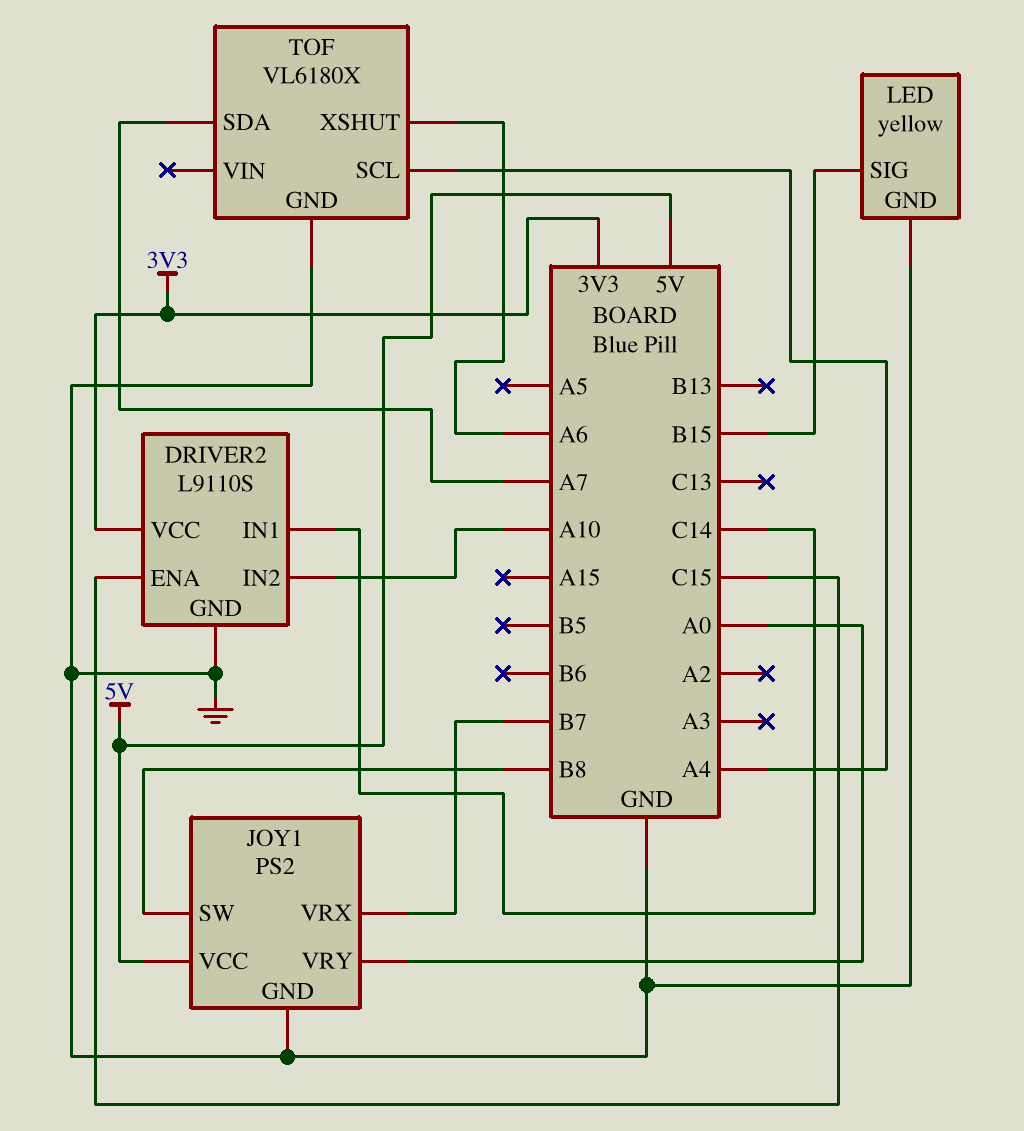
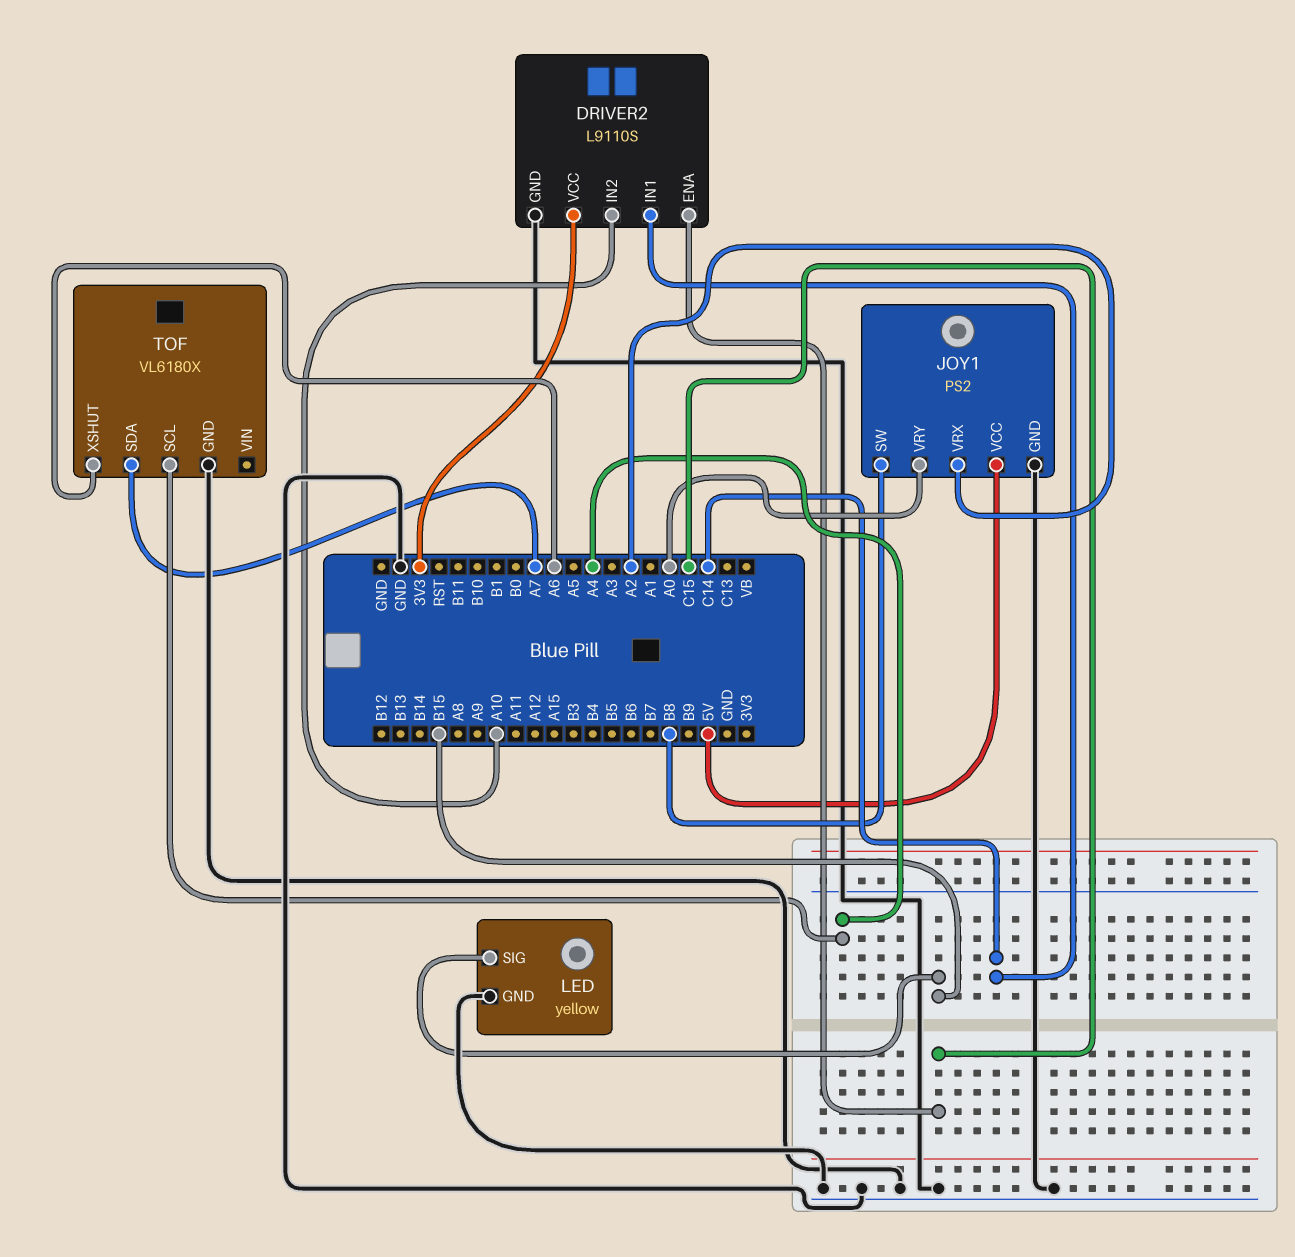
JOY1 pin VRX: B7 -> A2

